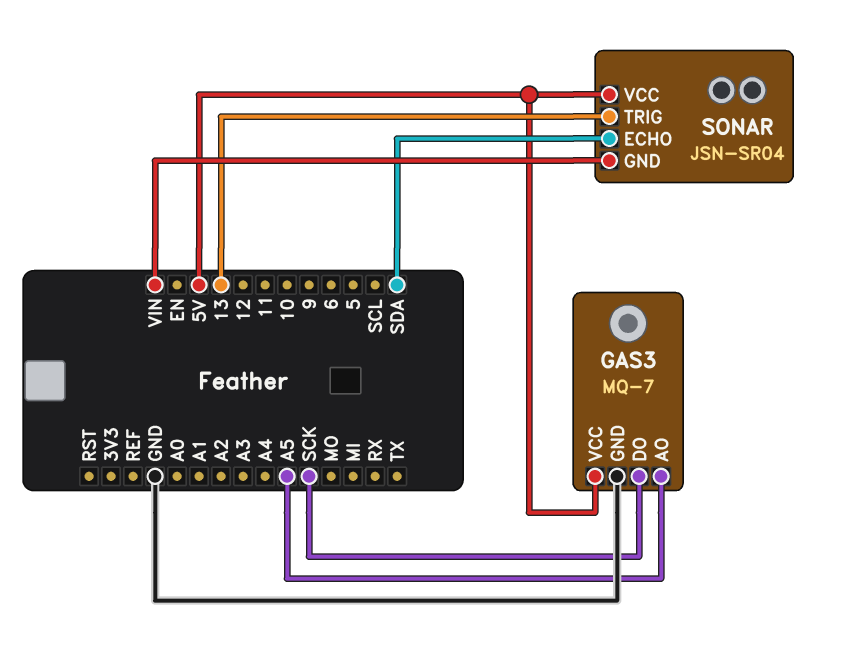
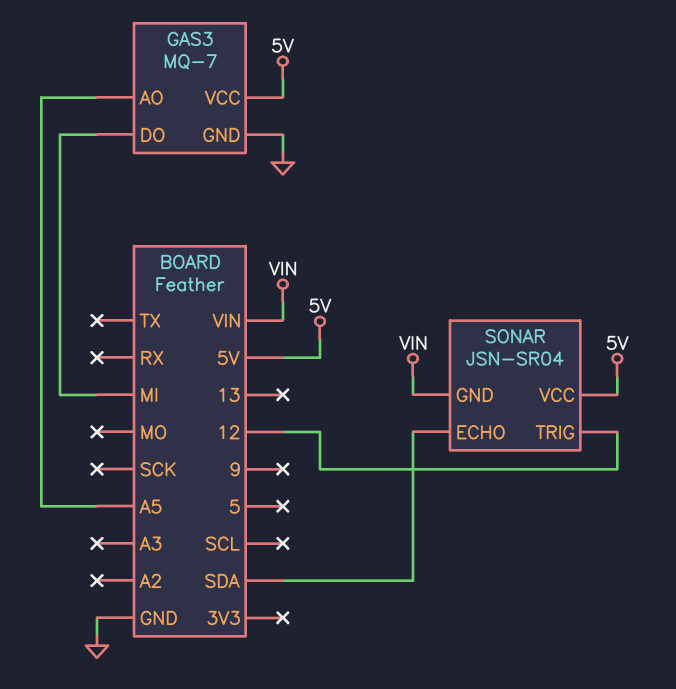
GAS3 pin DO: SCK -> MI
SONAR pin TRIG: 13 -> 12

